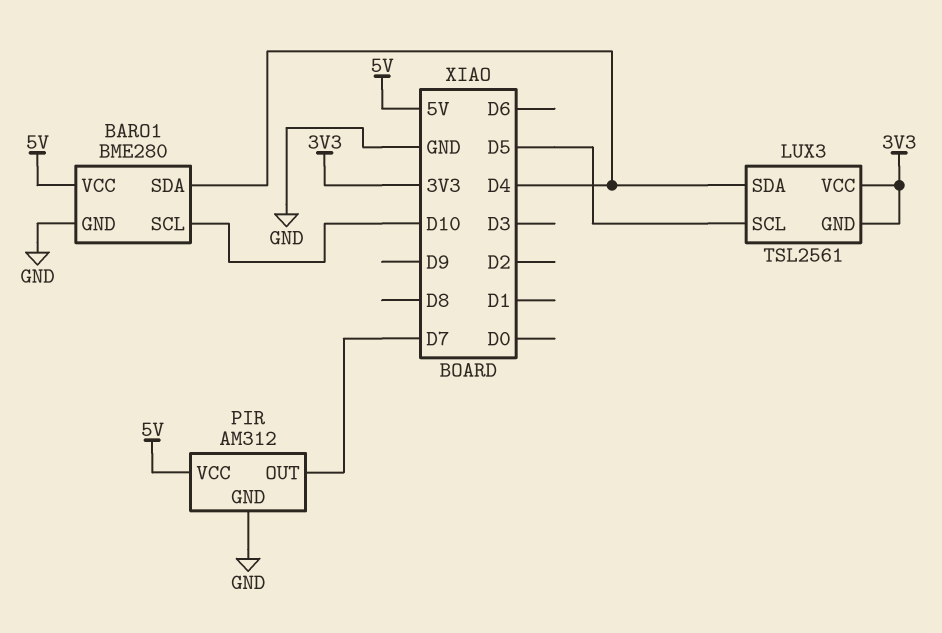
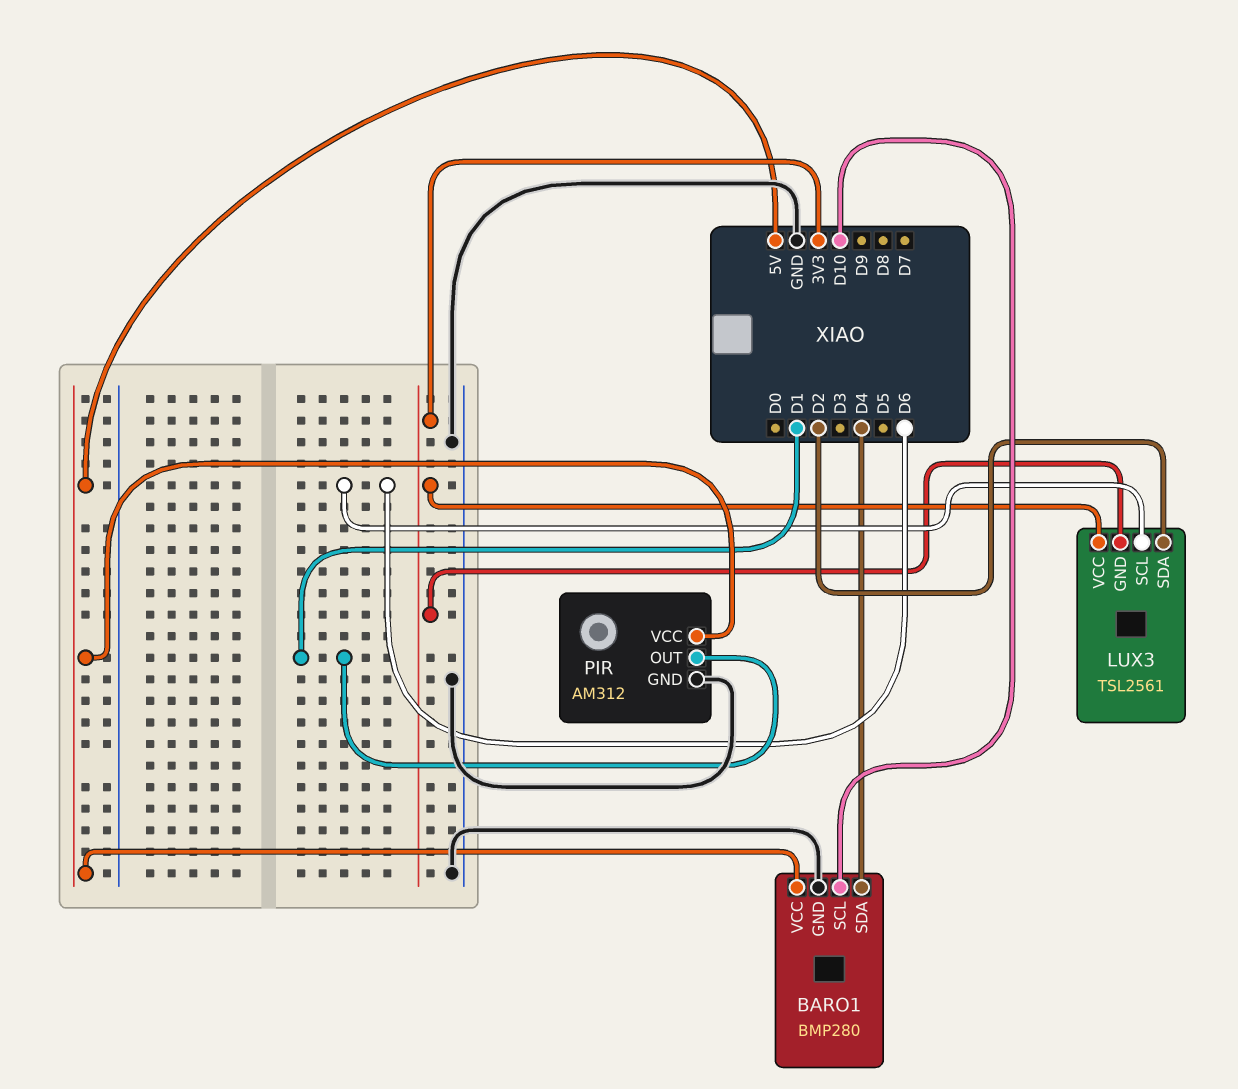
BARO1: BME280 -> BMP280
LUX3 pin SCL: D5 -> D6
LUX3 pin SDA: D4 -> D2
PIR pin OUT: D7 -> D1

